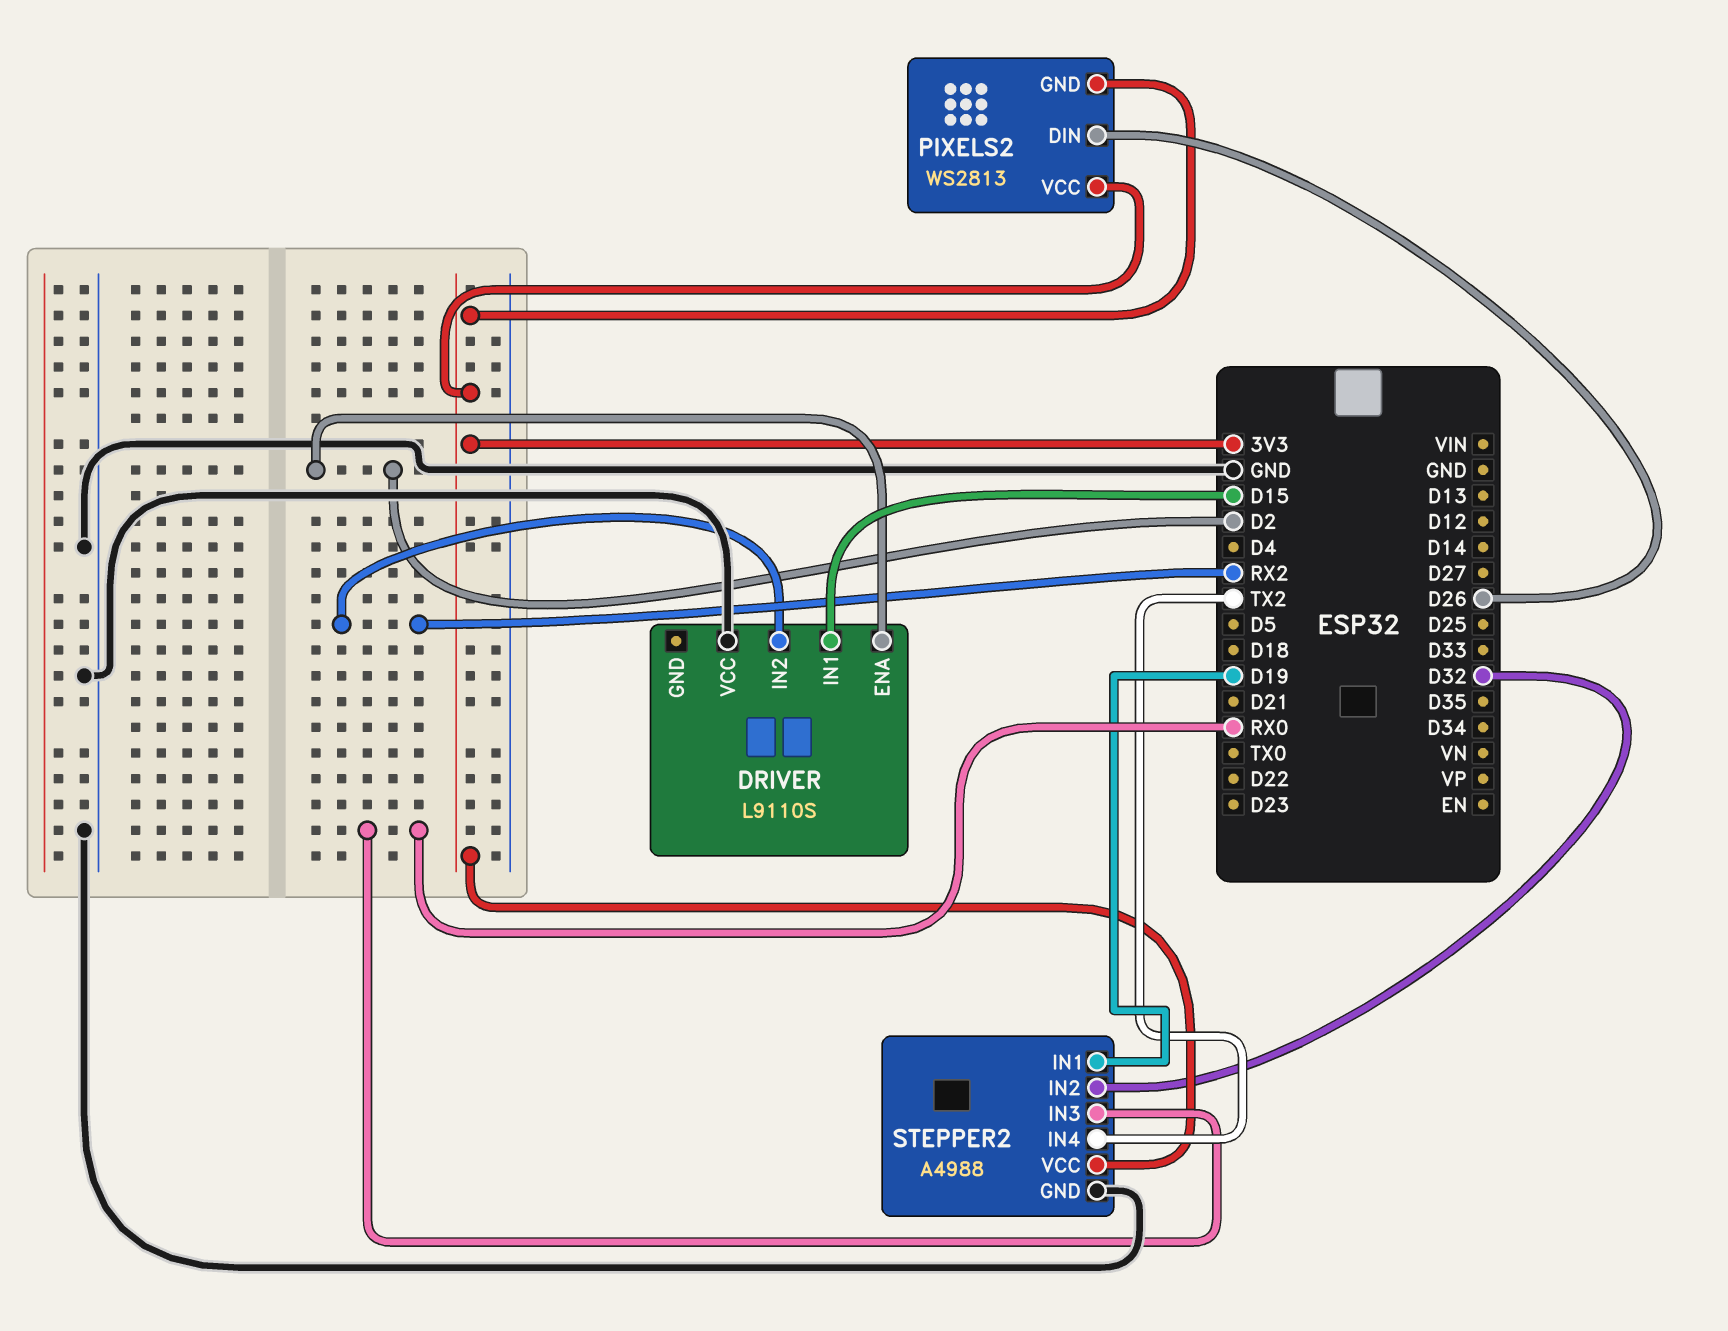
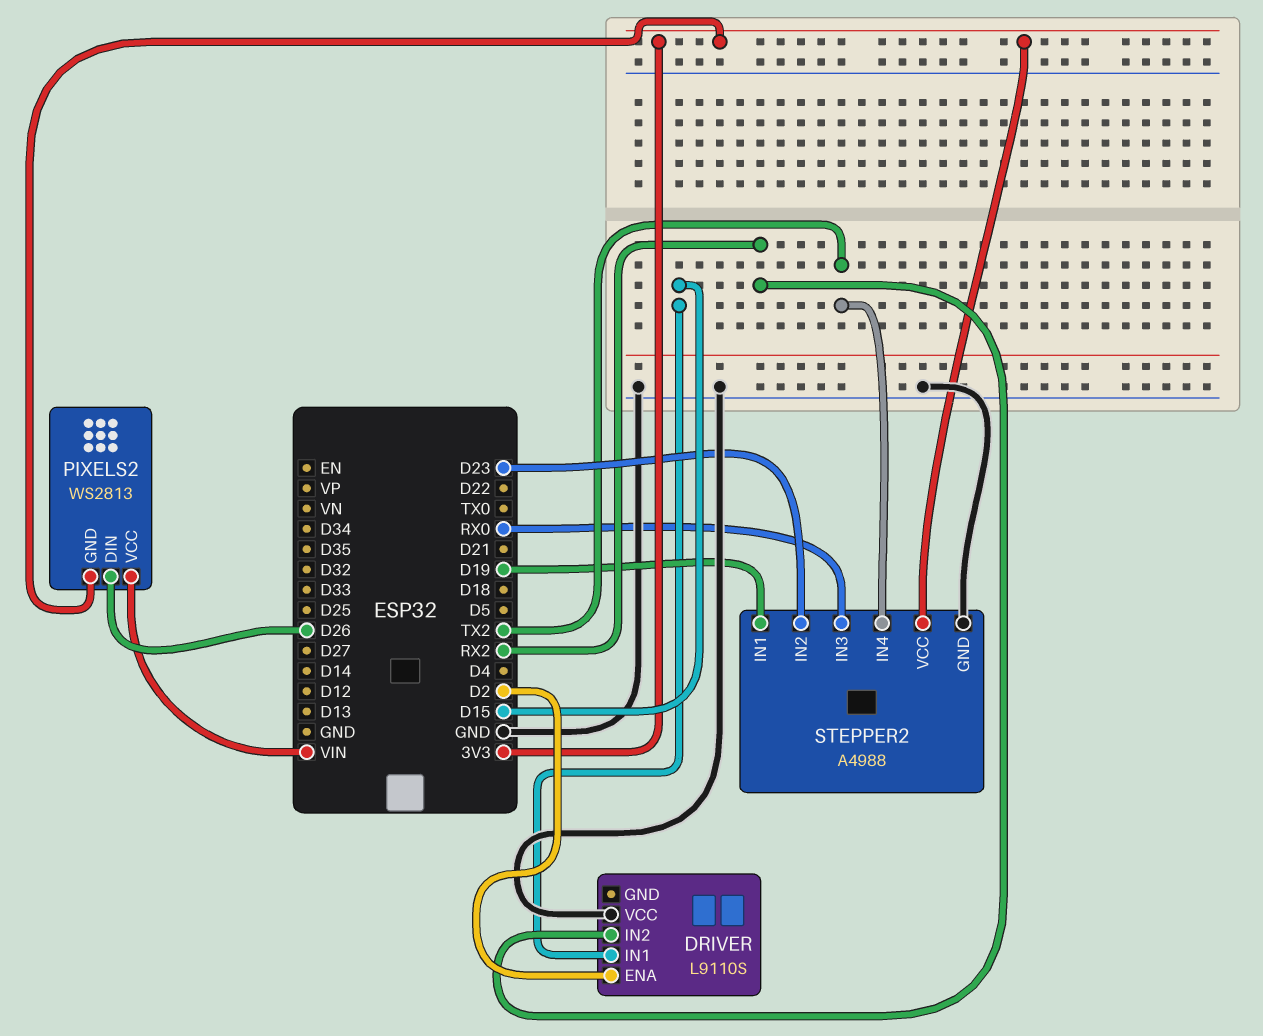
PIXELS2 pin VCC: 3V3 -> VIN
STEPPER2 pin IN2: D32 -> D23

